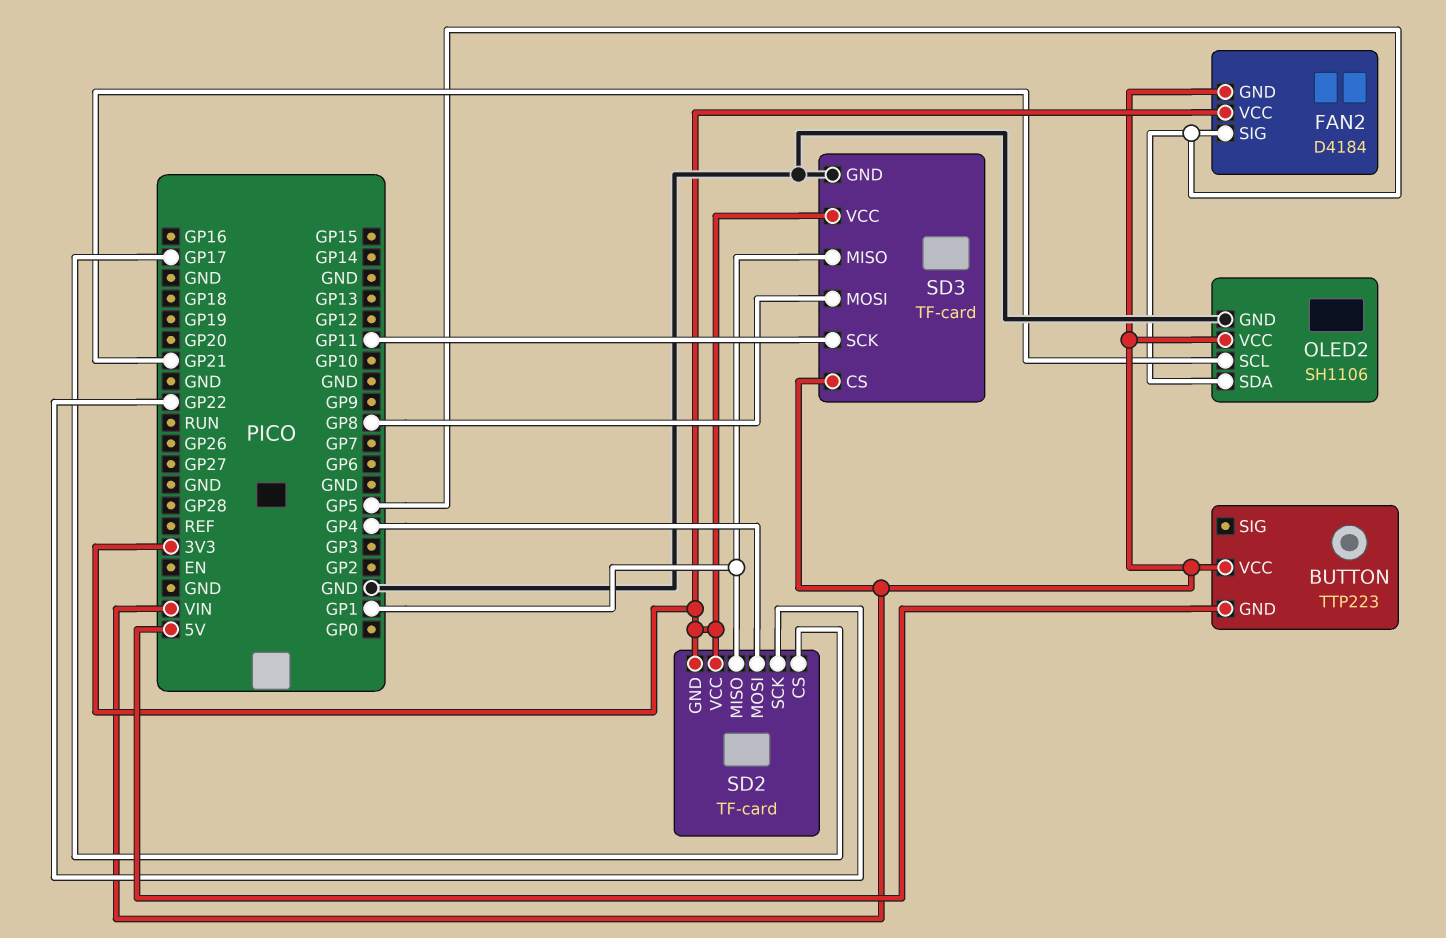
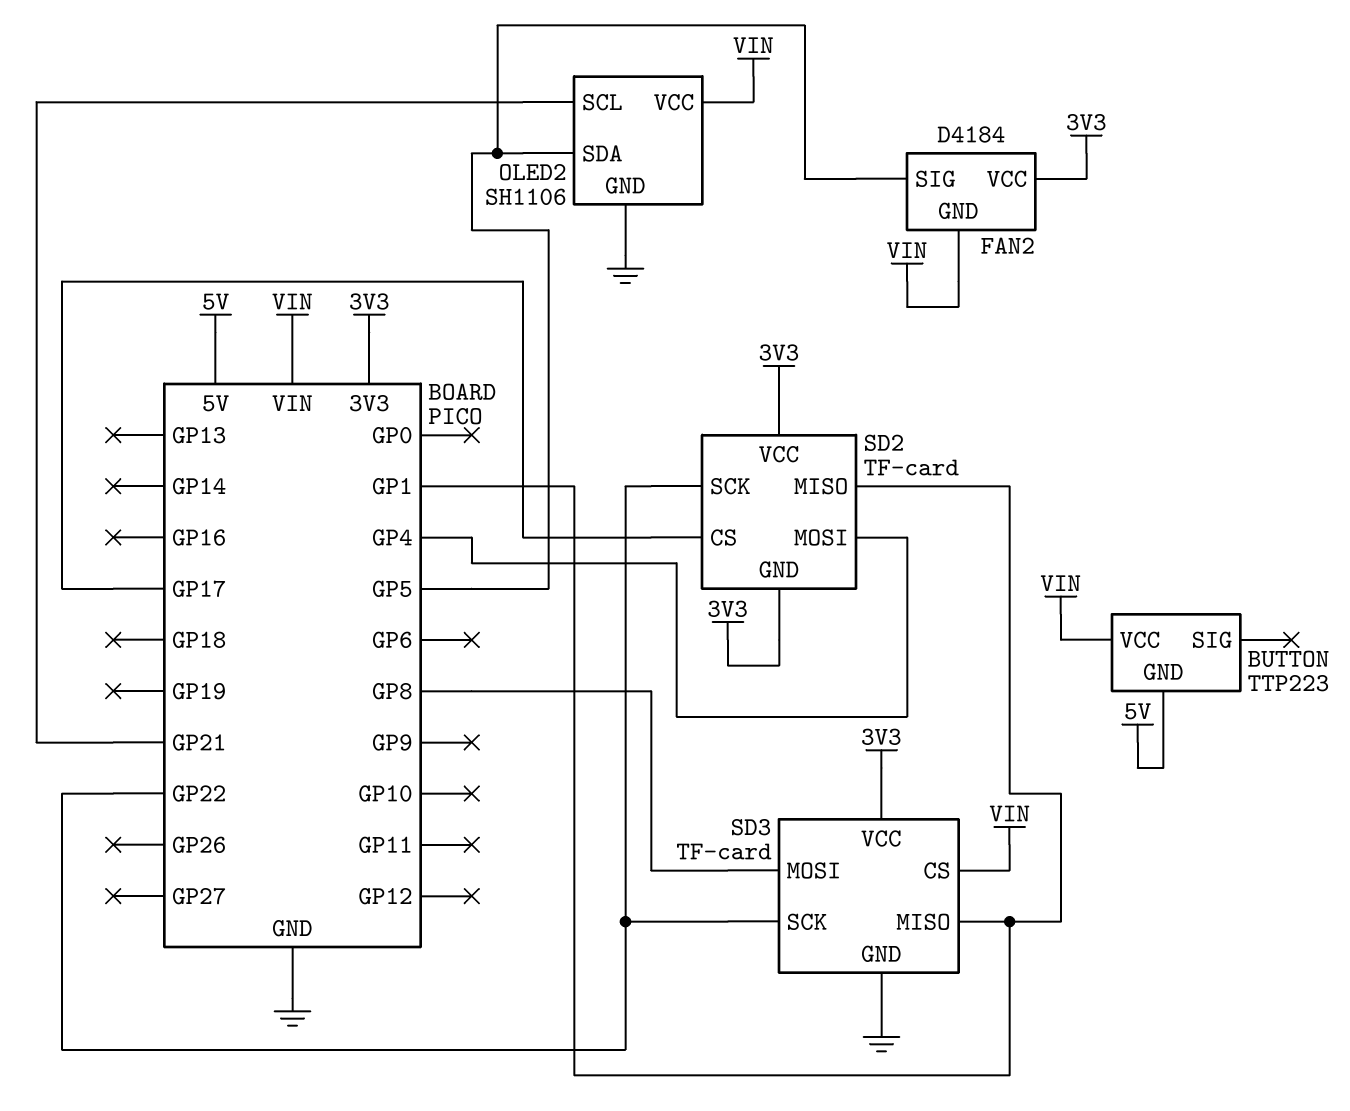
SD3 pin SCK: GP11 -> GP22

